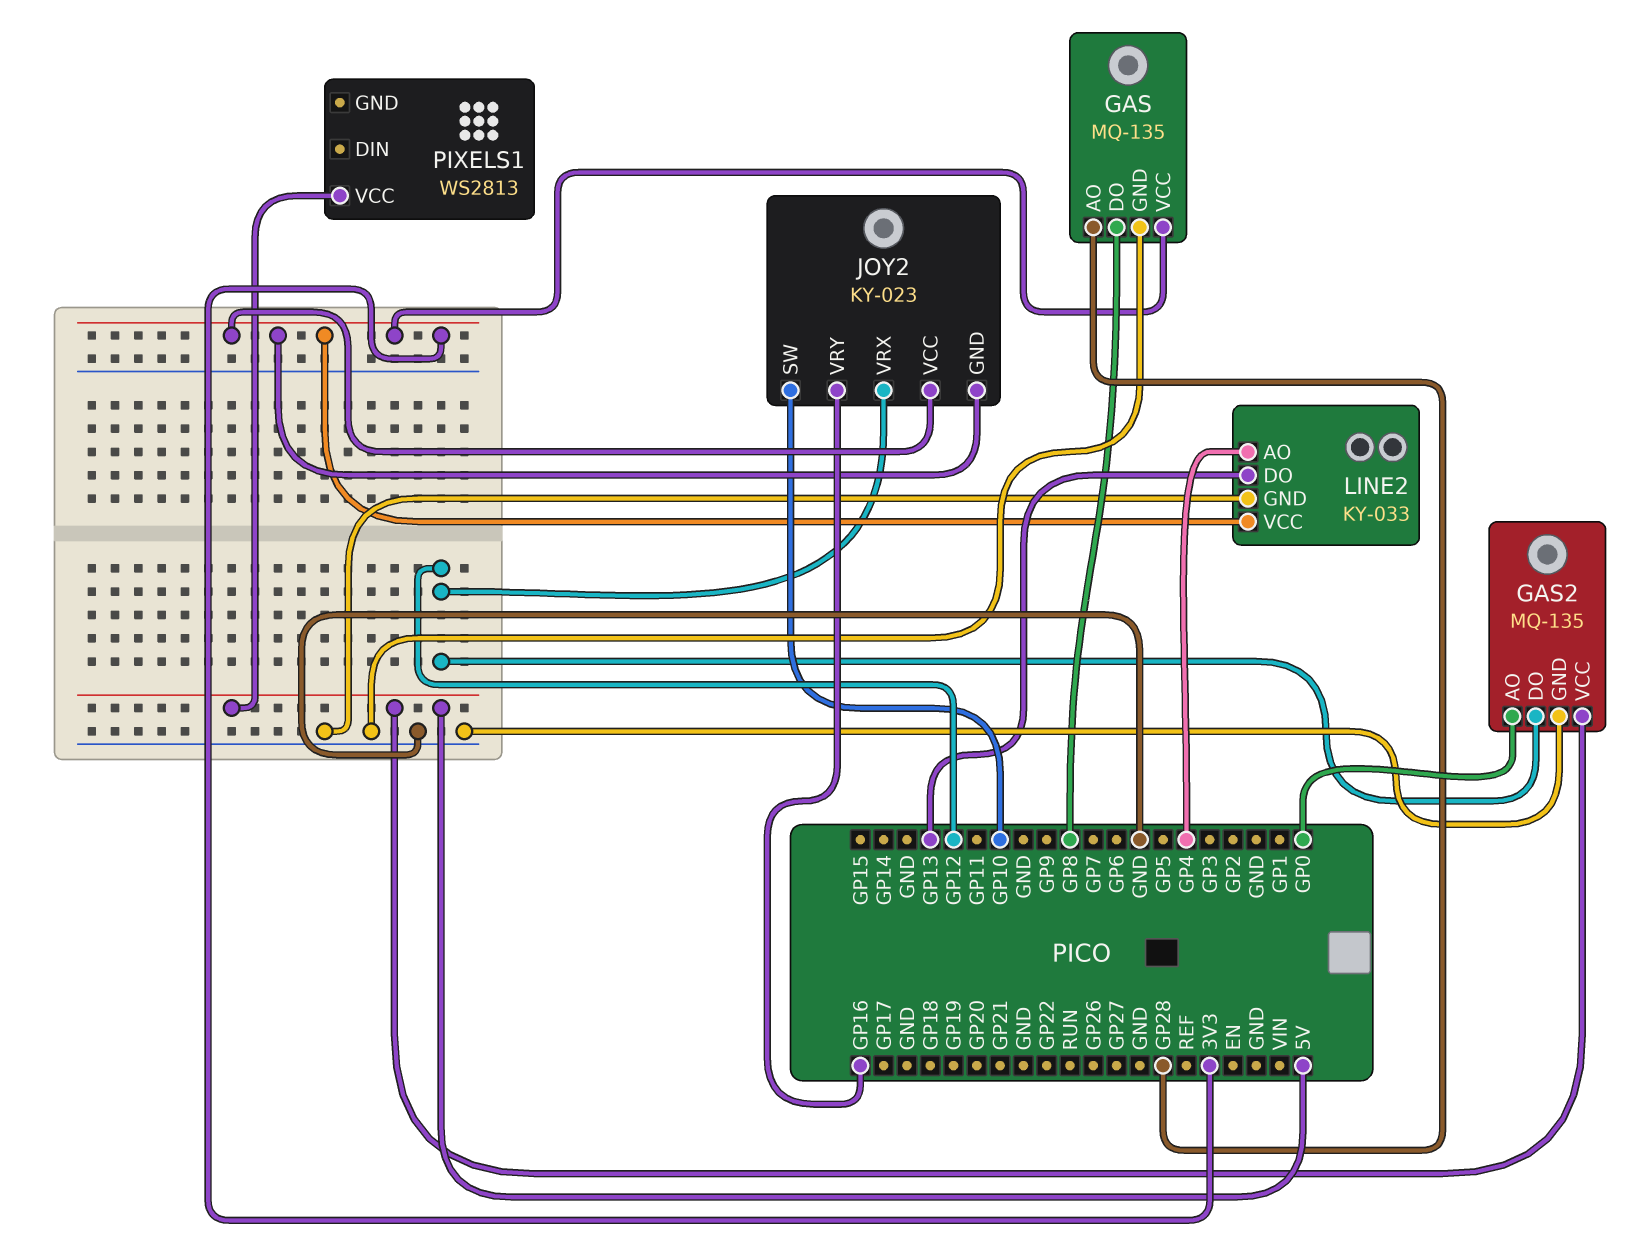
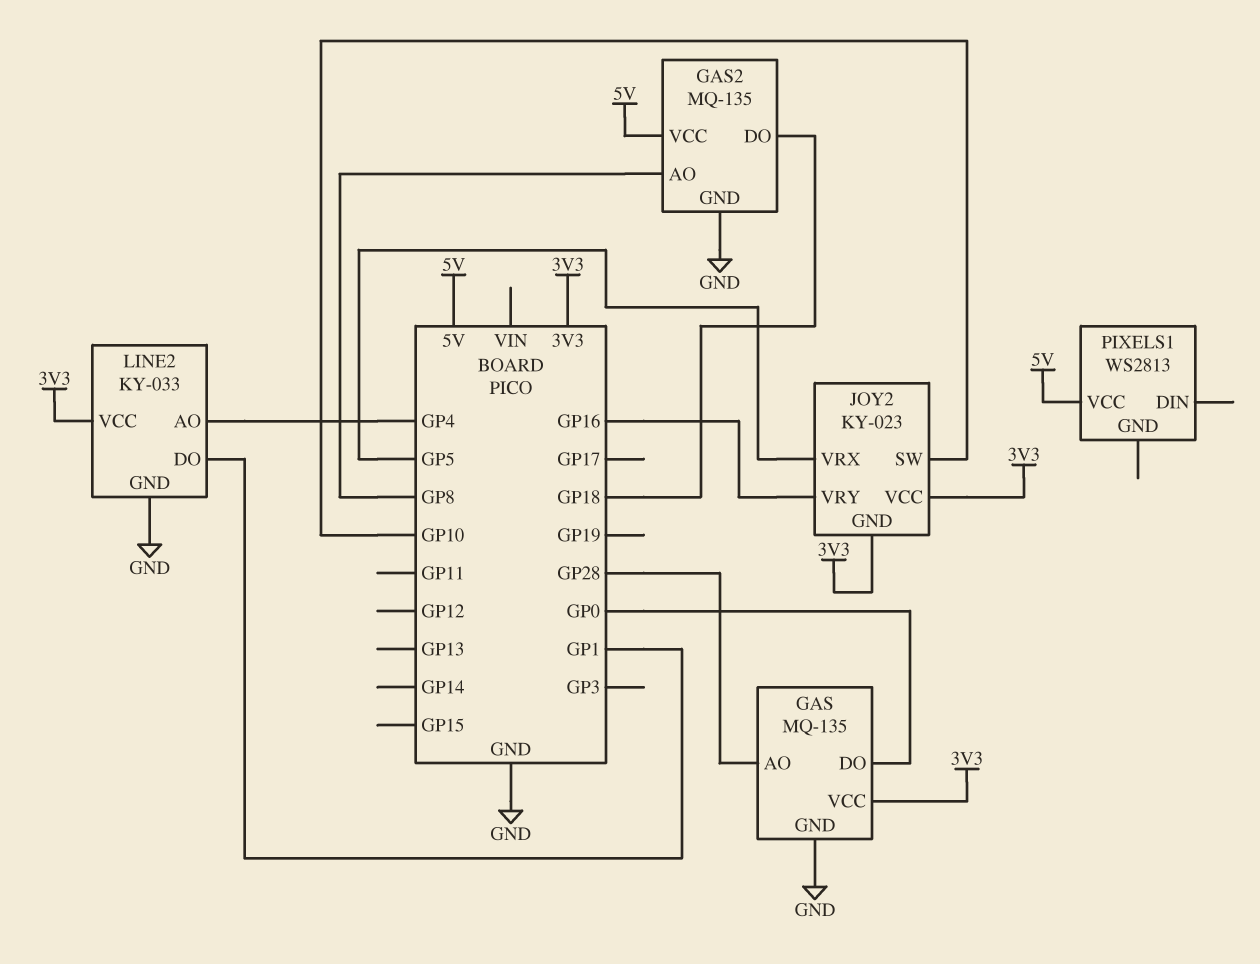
GAS pin DO: GP8 -> GP0
GAS2 pin AO: GP0 -> GP8
GAS2 pin DO: GP12 -> GP18
JOY2 pin VRX: GP12 -> GP5
LINE2 pin DO: GP13 -> GP1

